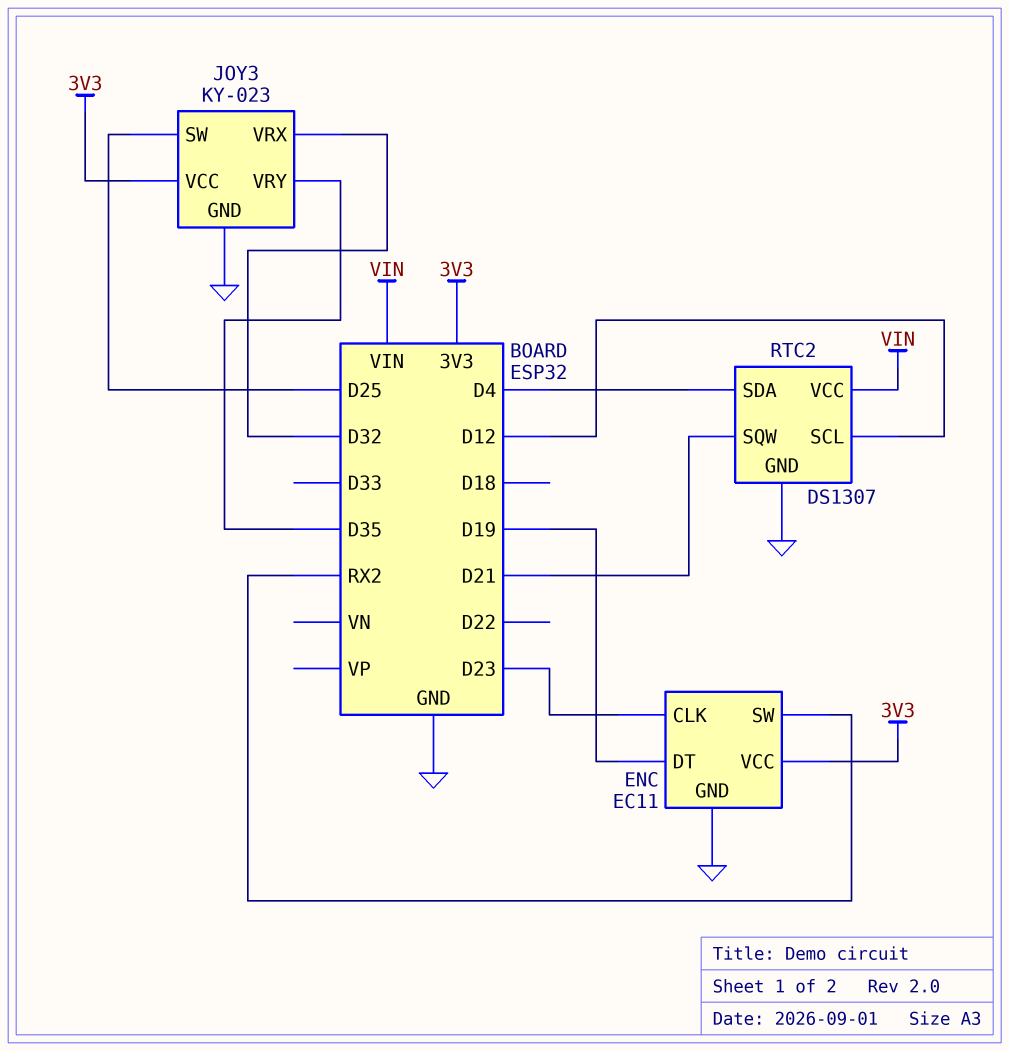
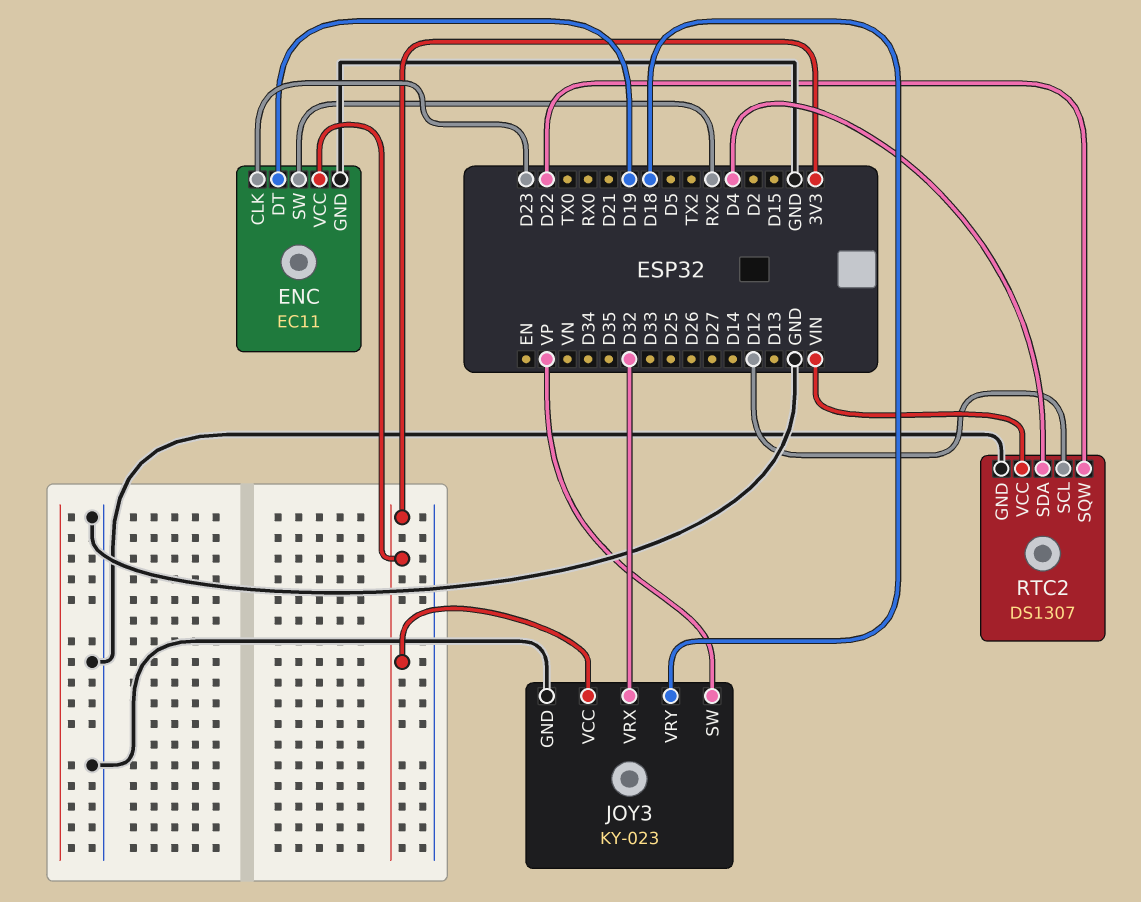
JOY3 pin SW: D25 -> VP
JOY3 pin VRY: D35 -> D18
RTC2 pin SQW: D21 -> D22

